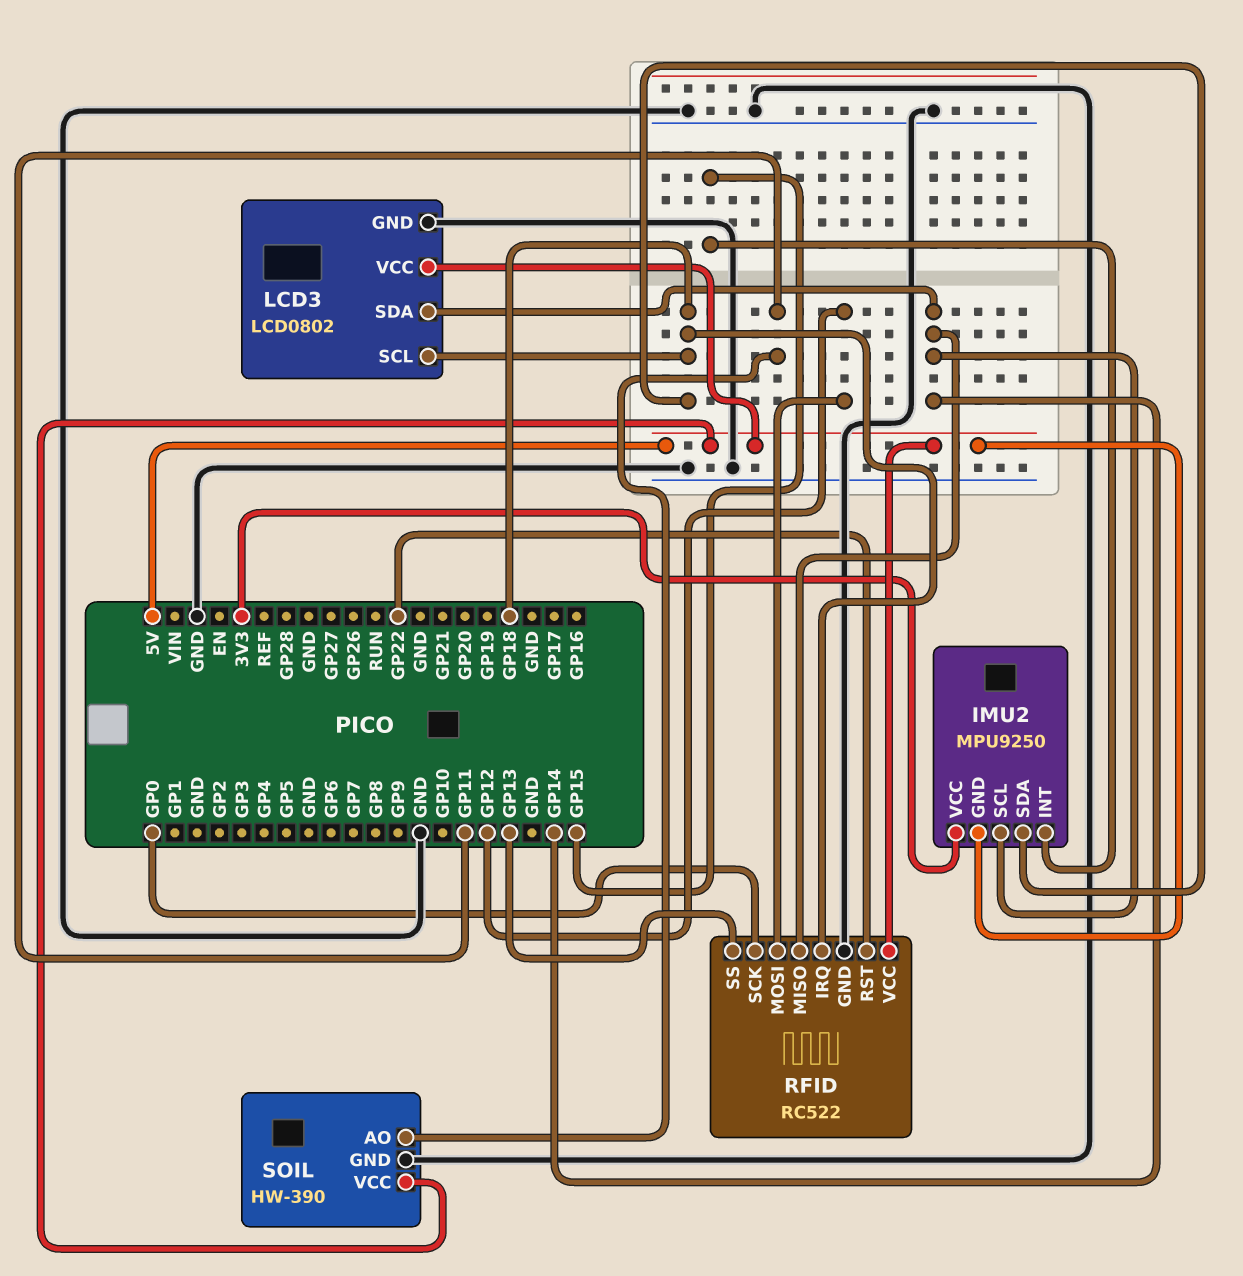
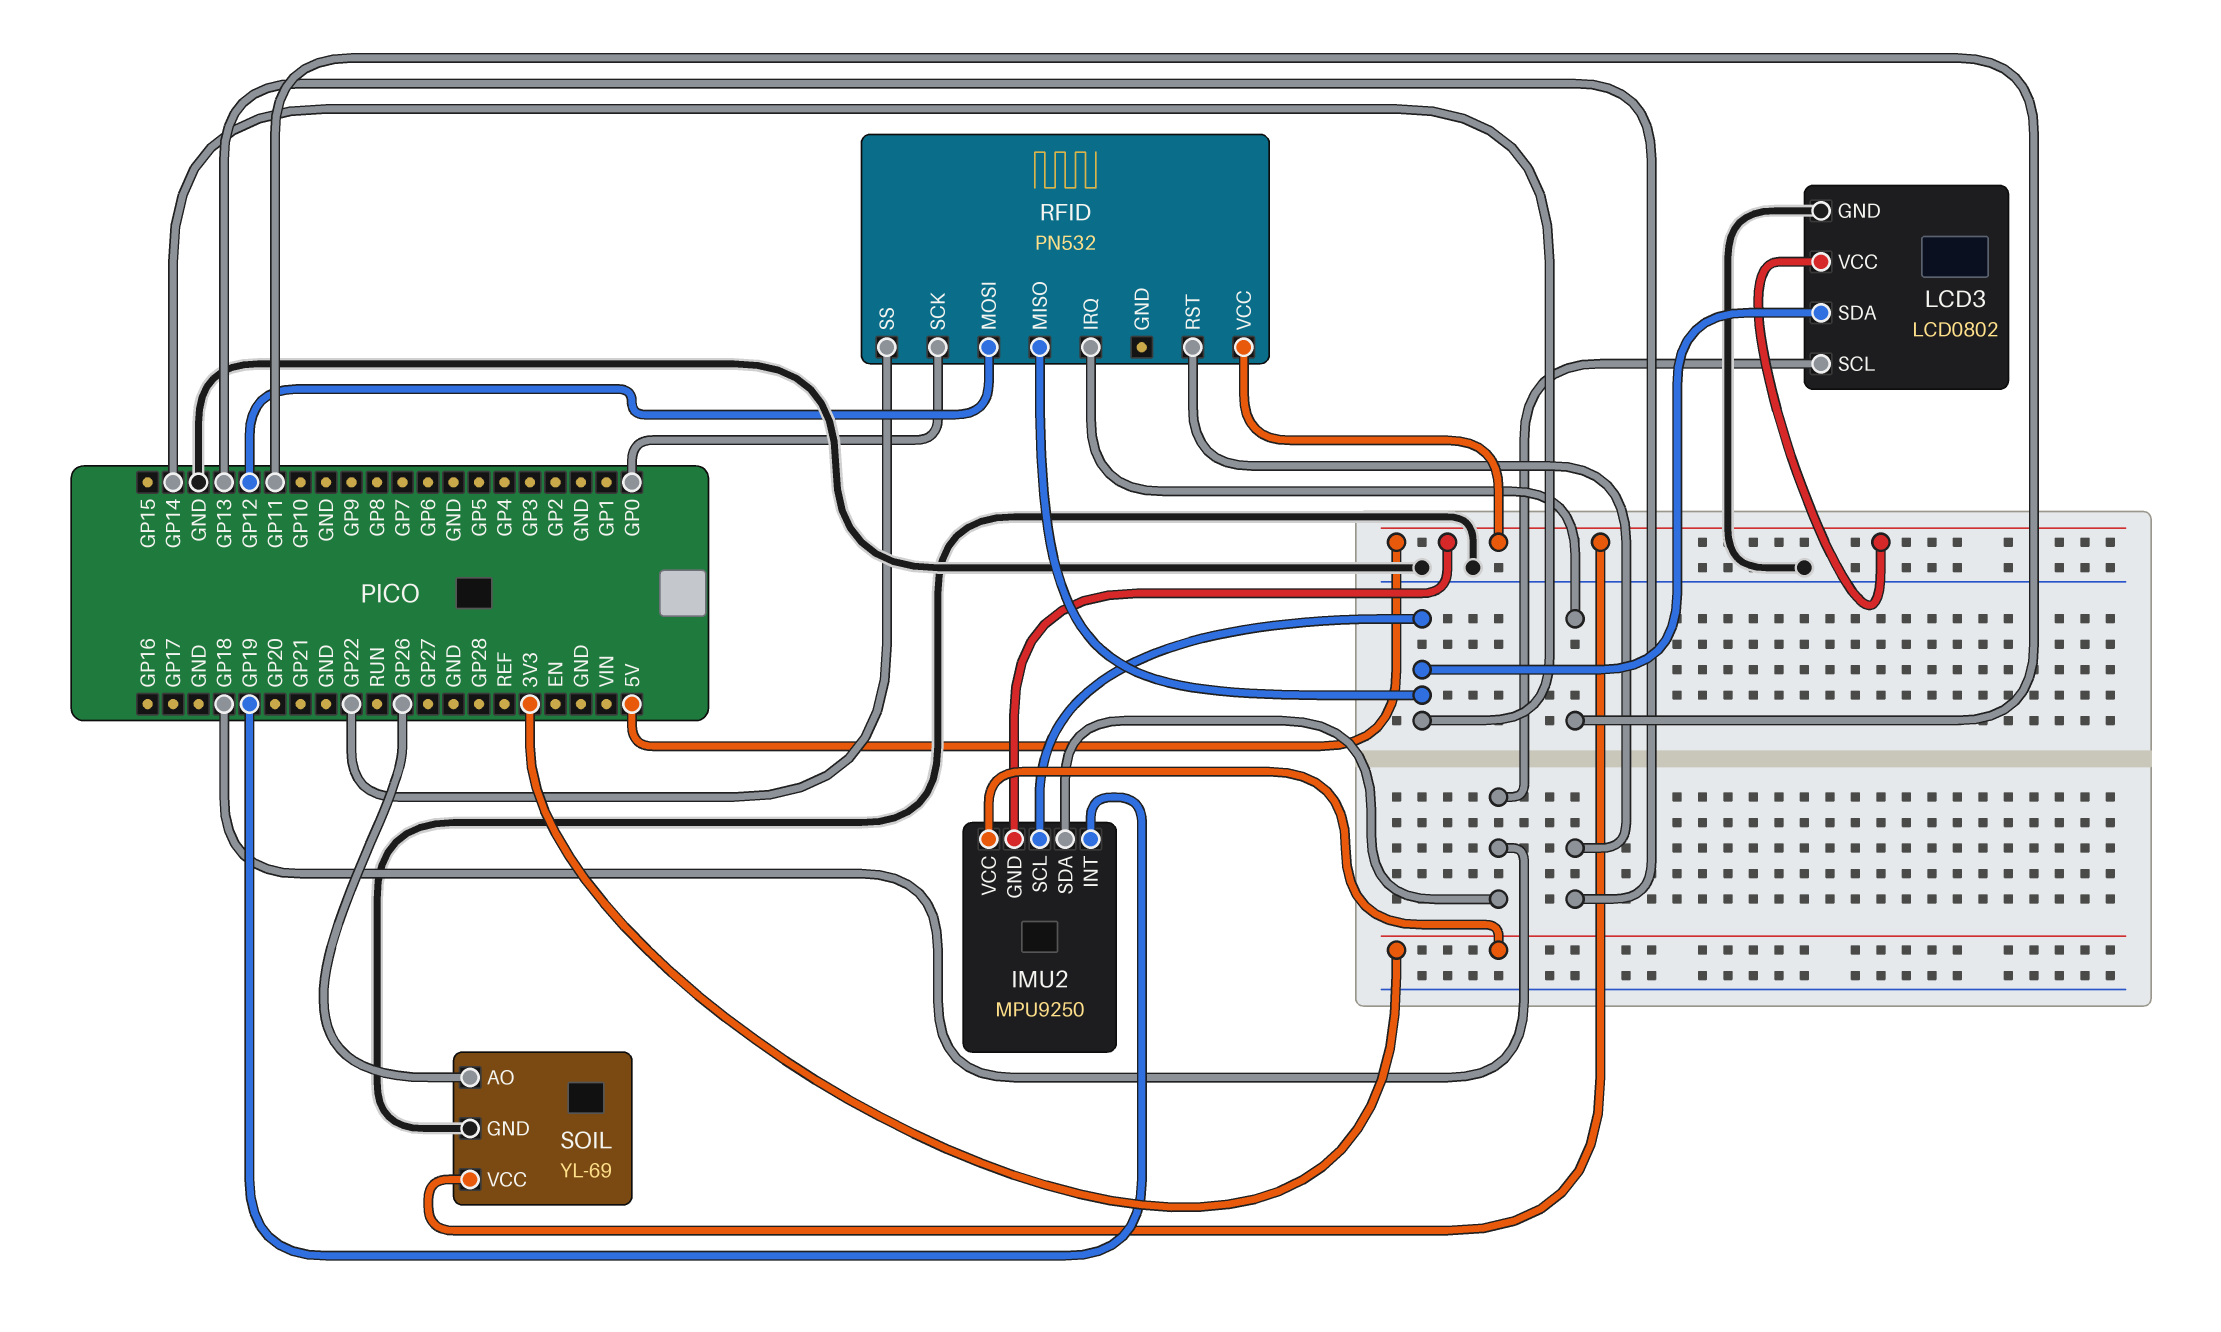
IMU2 pin INT: GP15 -> GP19
RFID: RC522 -> PN532
RFID pin GND: GND -> none
RFID pin IRQ: GP18 -> GP11
RFID pin RST: GP22 -> GP13
RFID pin SS: GP13 -> GP22
SOIL: HW-390 -> YL-69
SOIL pin AO: GP11 -> GP26

